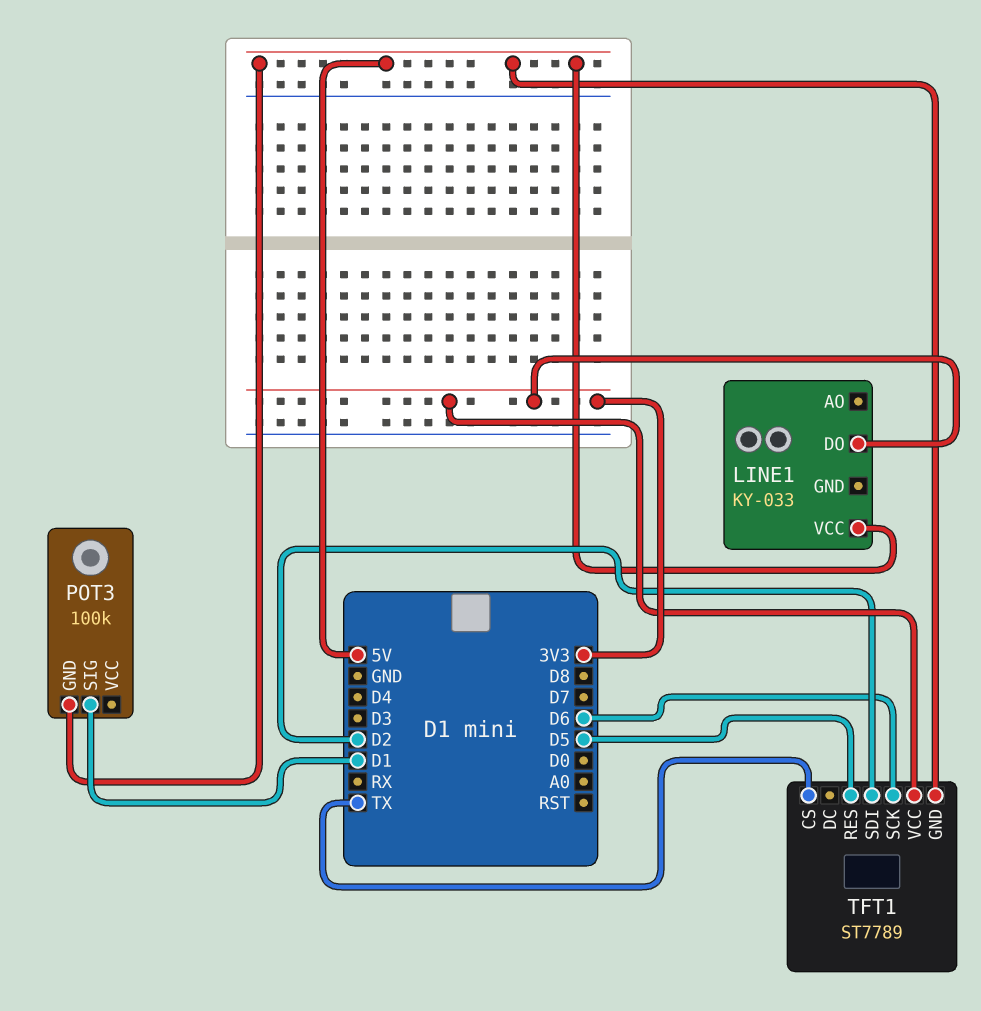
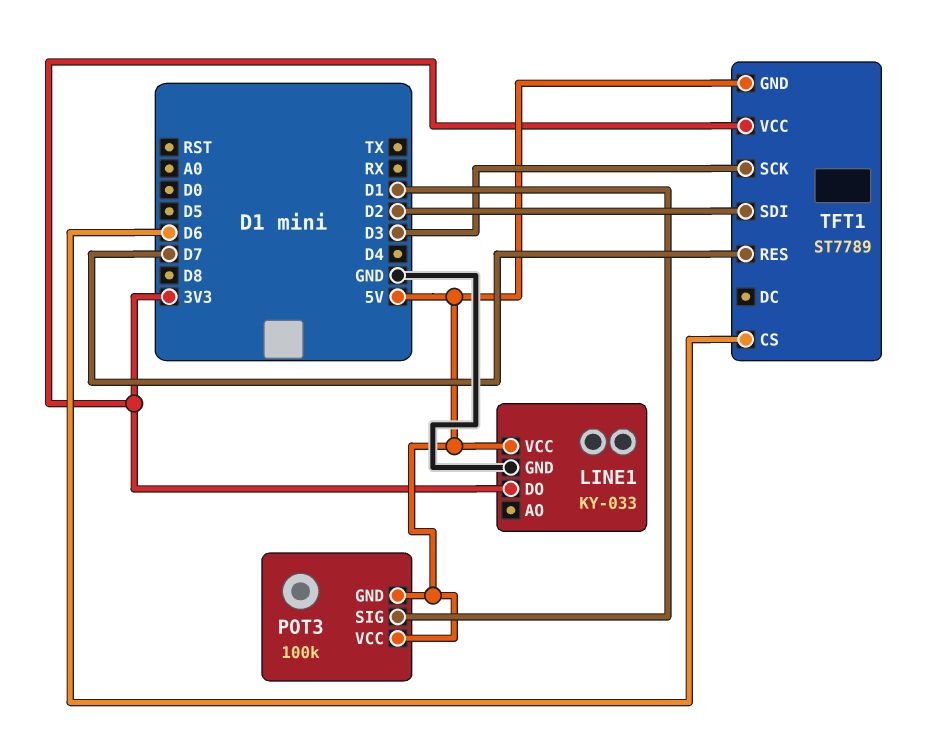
LINE1 pin GND: none -> GND
POT3 pin VCC: none -> 5V
TFT1 pin CS: TX -> D6
TFT1 pin RES: D5 -> D7
TFT1 pin SCK: D6 -> D3

